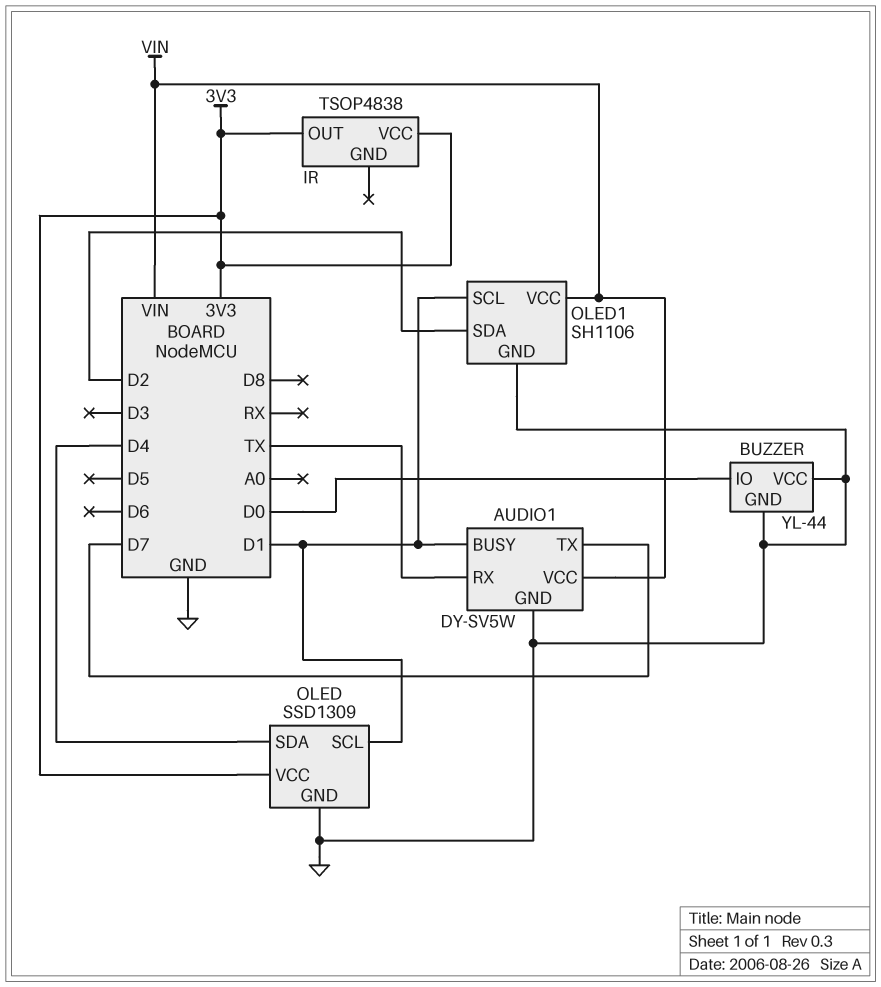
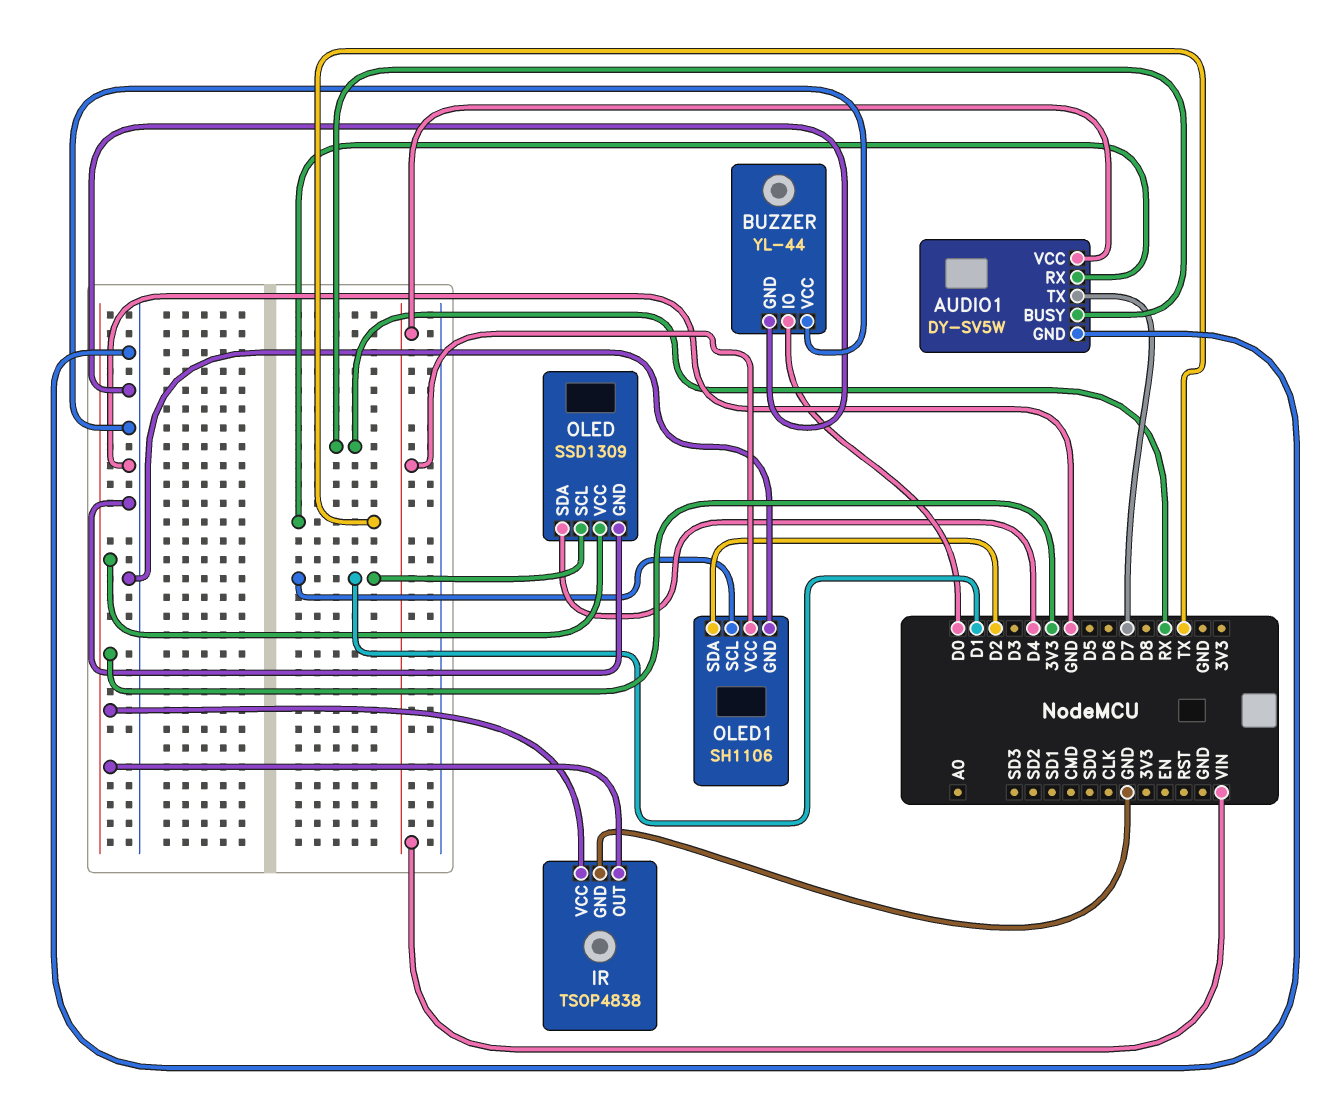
AUDIO1 pin BUSY: D1 -> RX
IR pin GND: none -> GND

